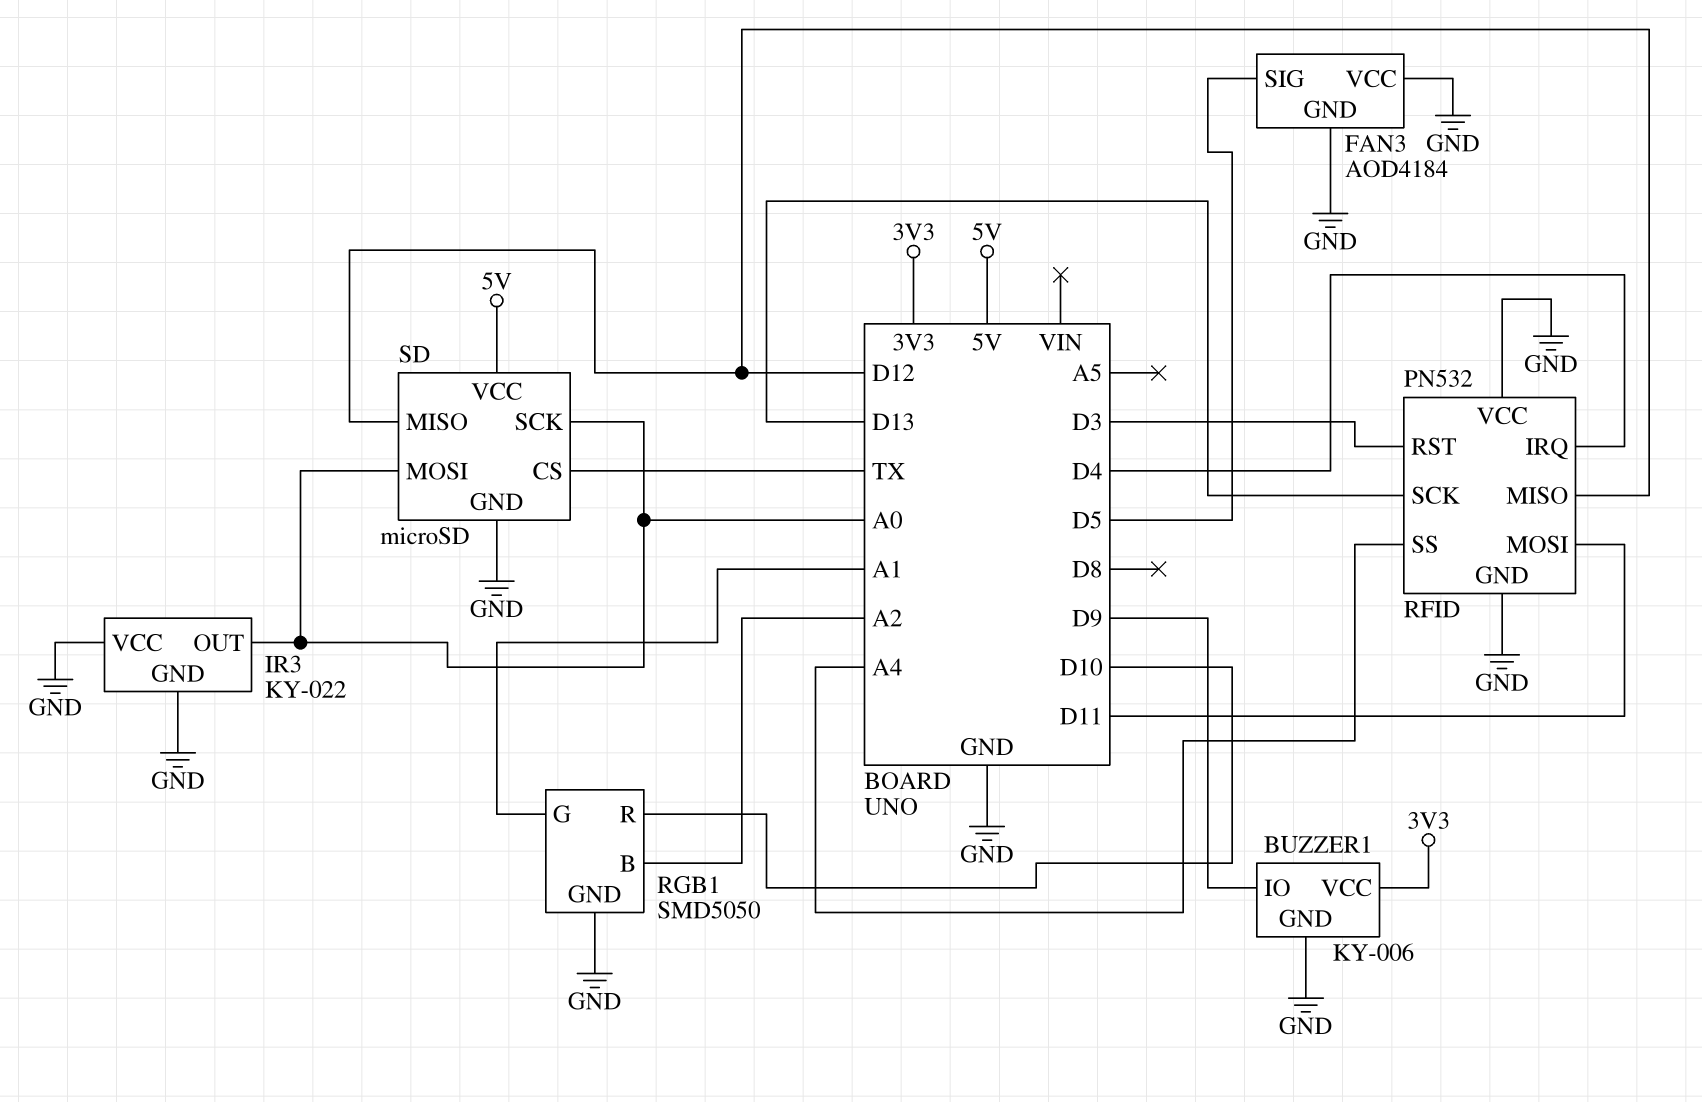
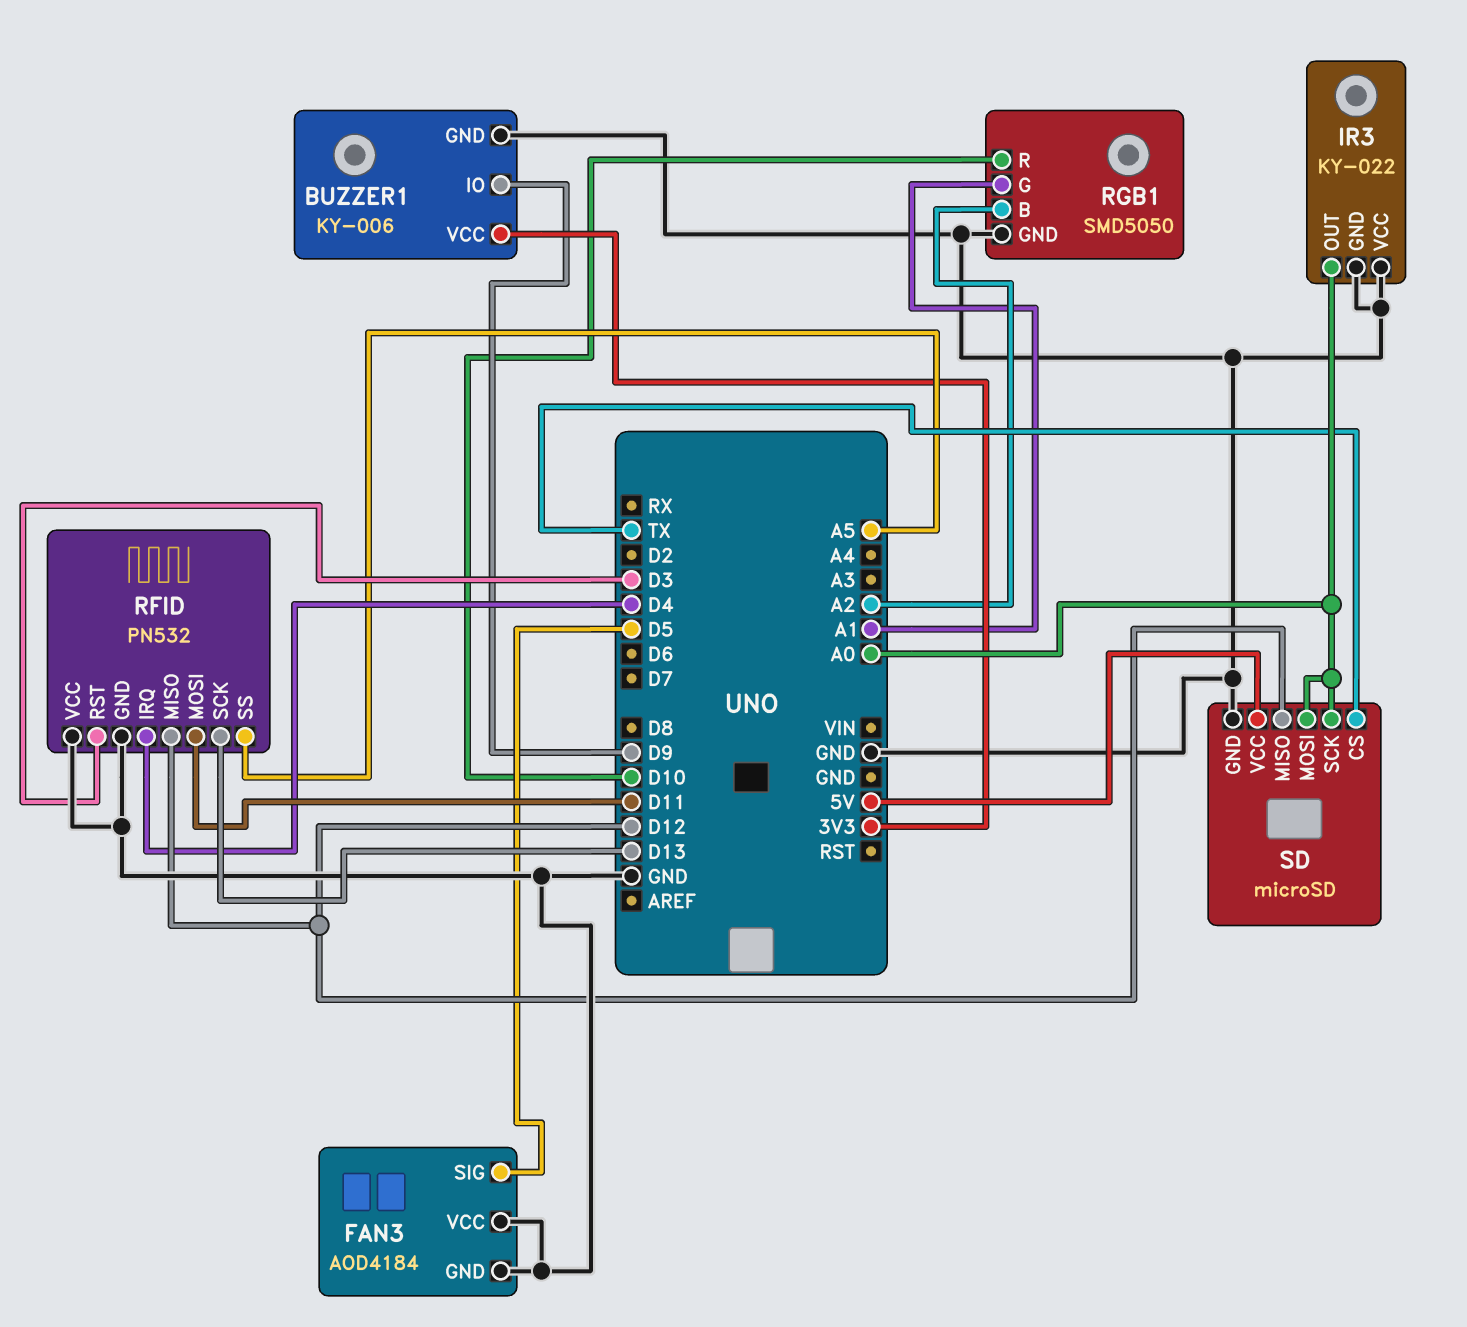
RFID pin SS: A4 -> A5

